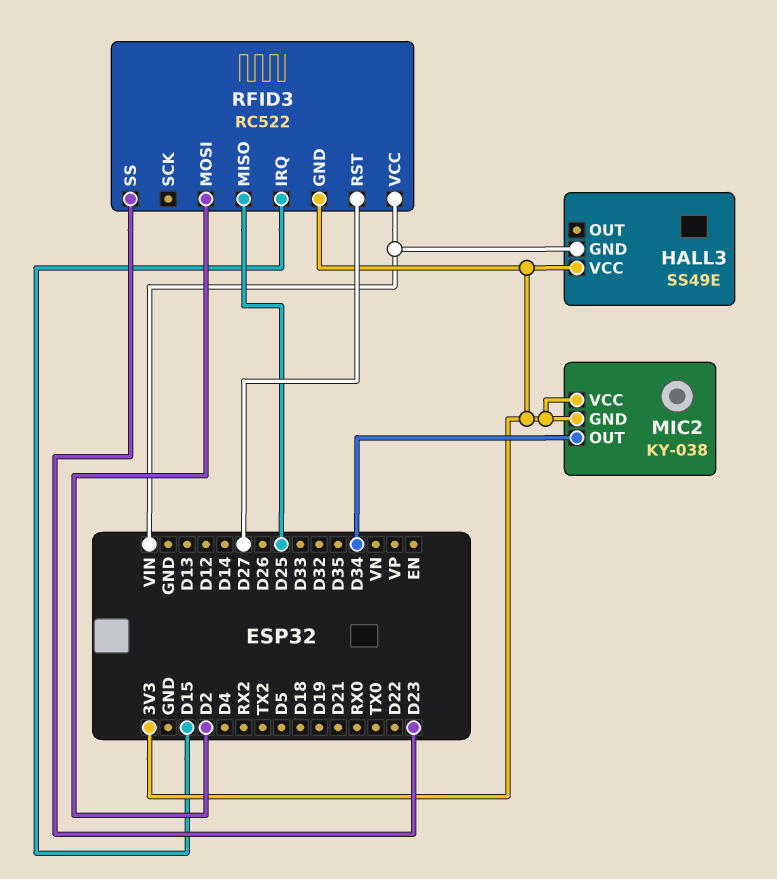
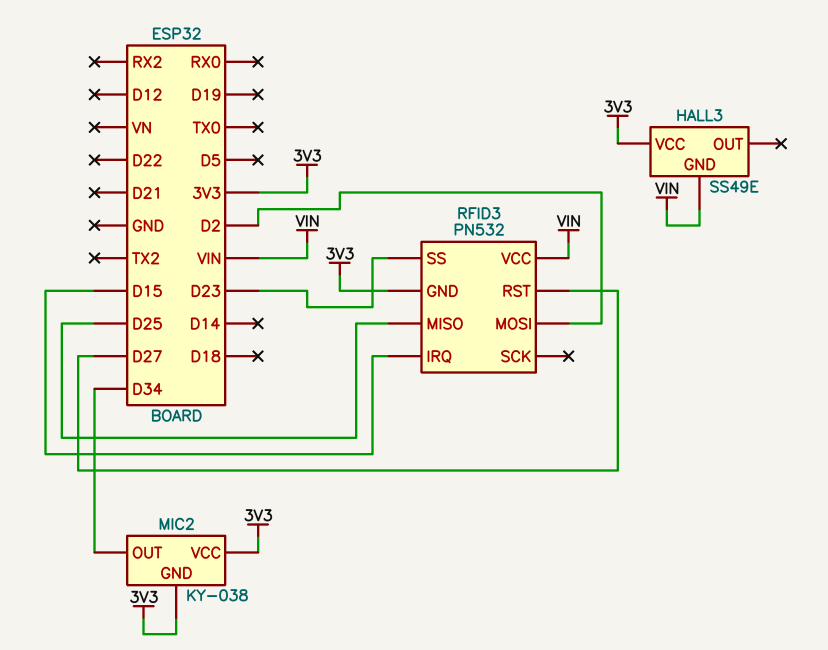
RFID3: RC522 -> PN532

